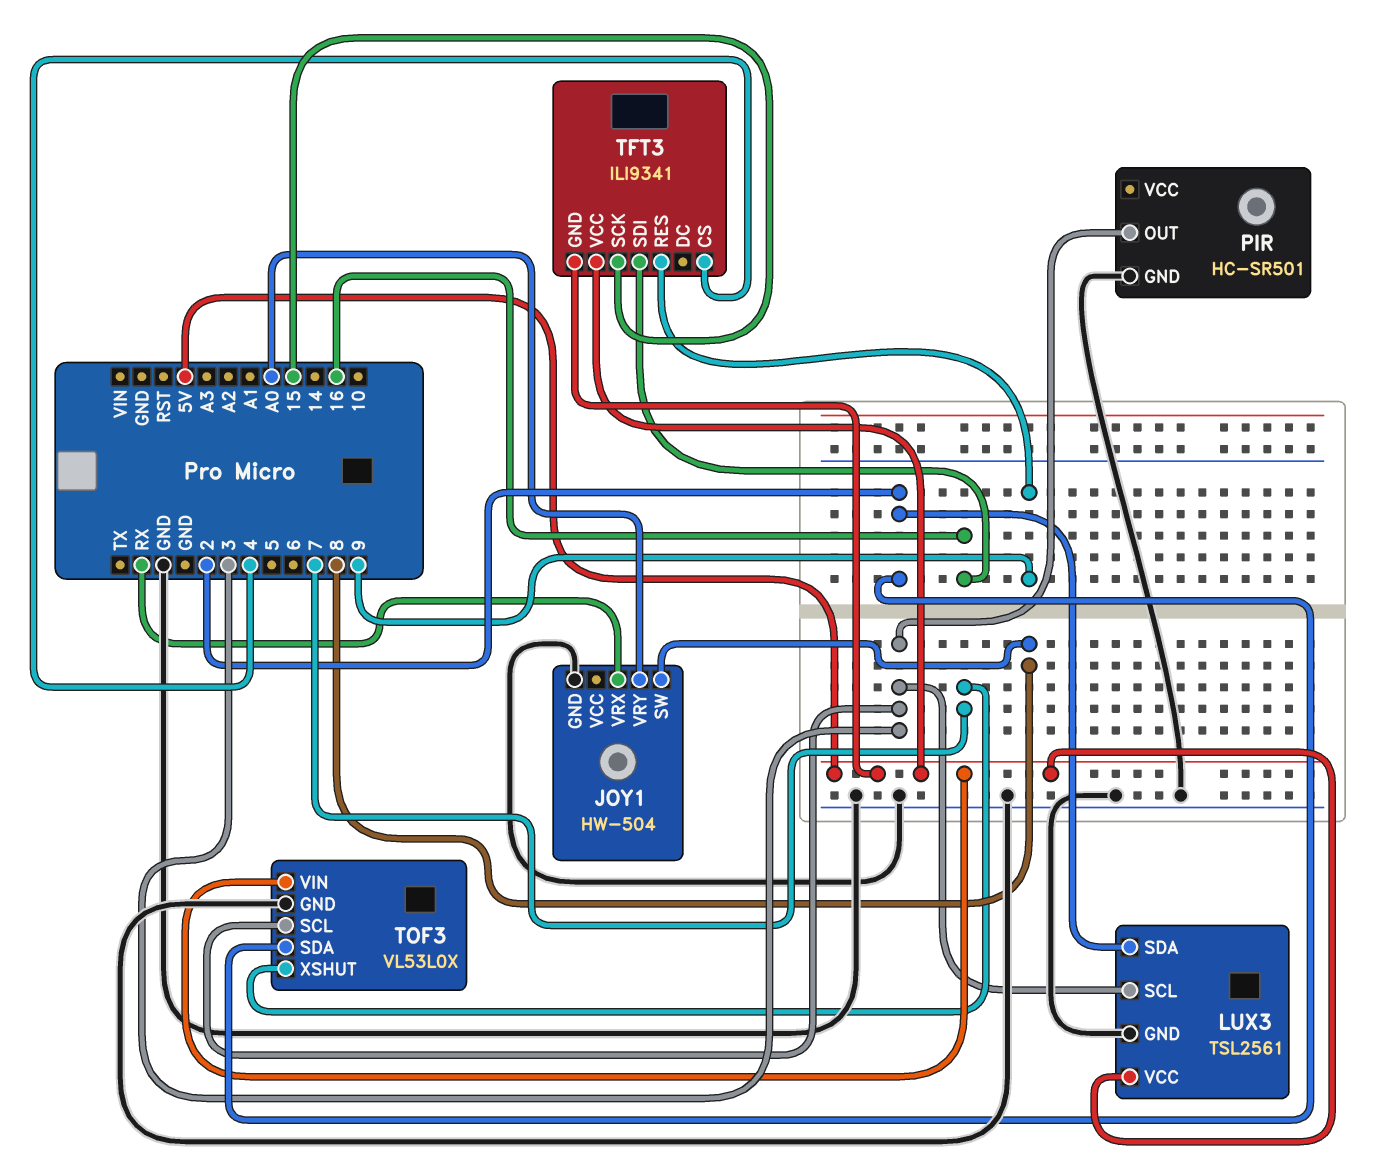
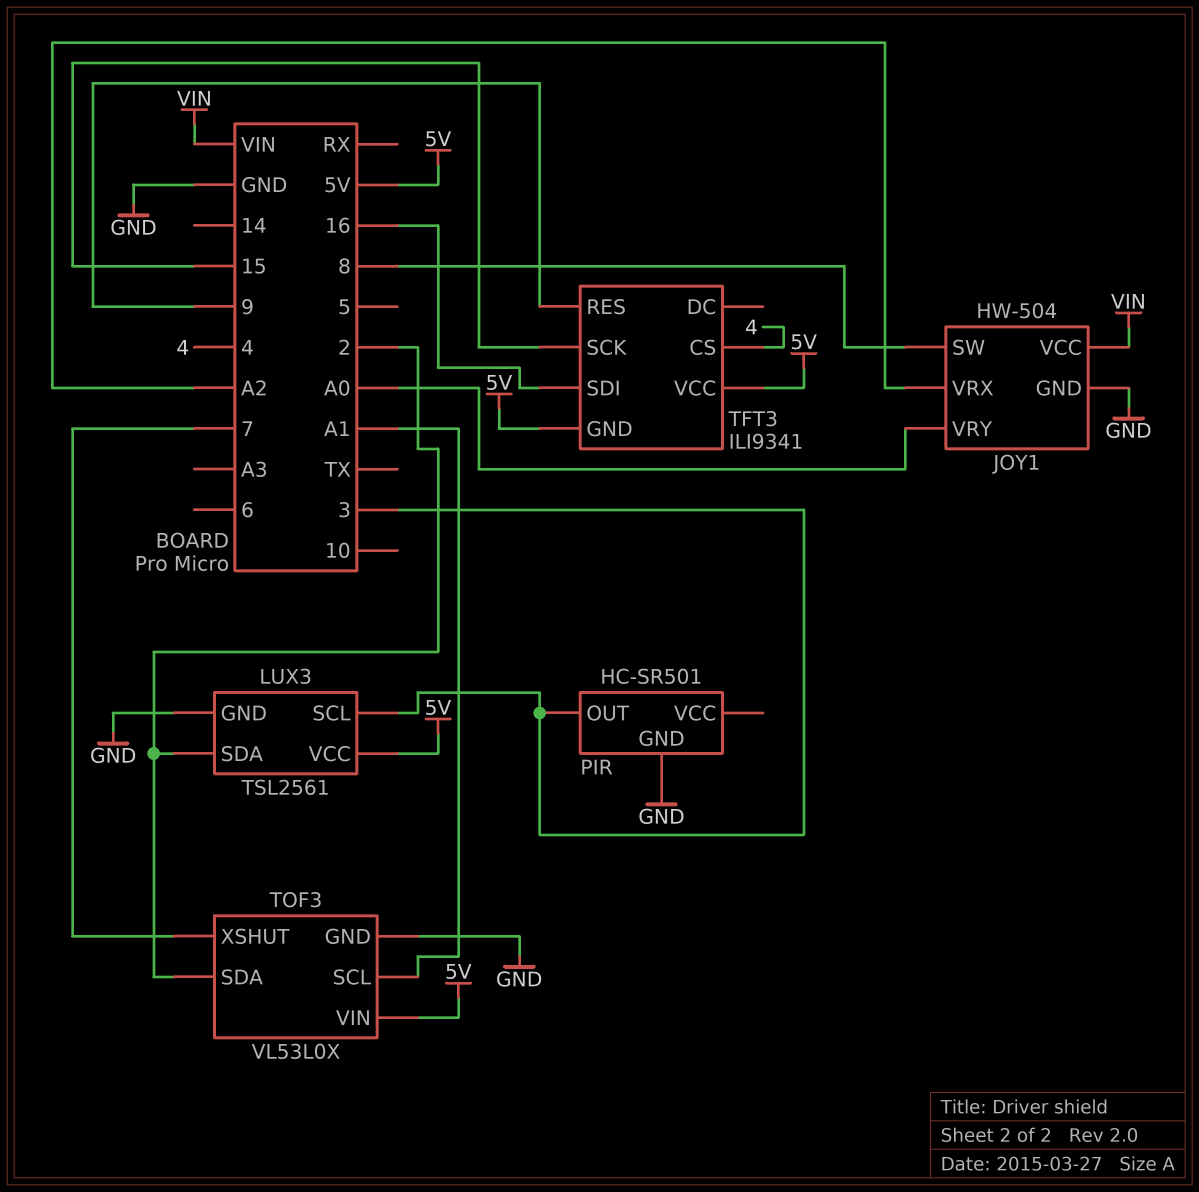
JOY1 pin VCC: none -> VIN
JOY1 pin VRX: RX -> A2
TOF3 pin SCL: 3 -> A1

